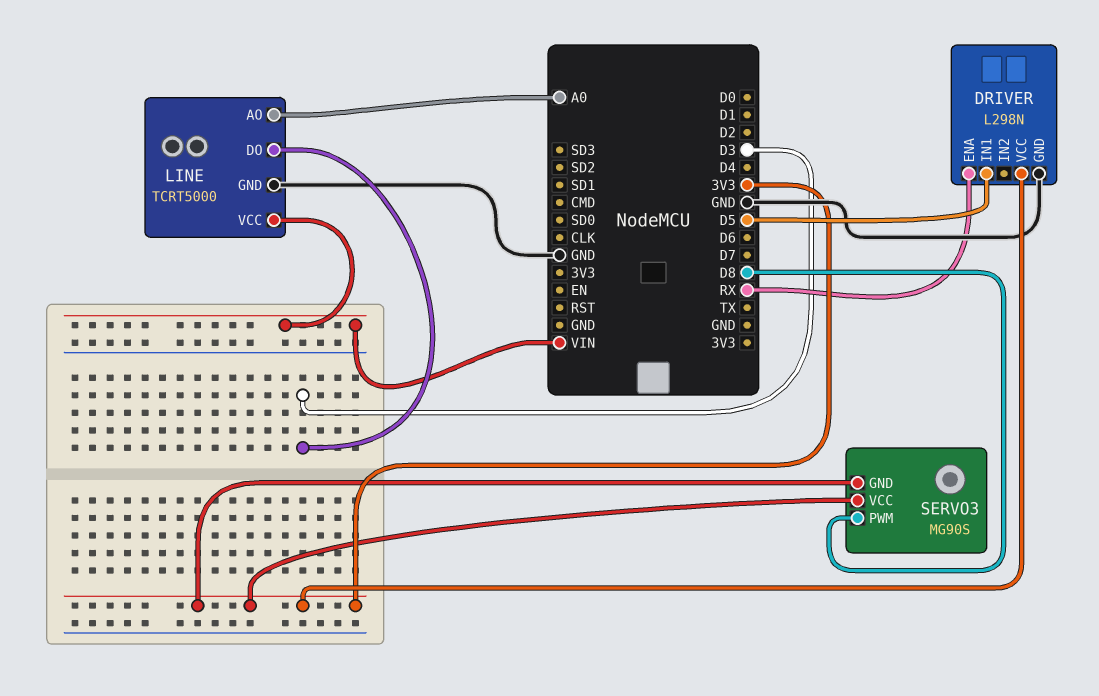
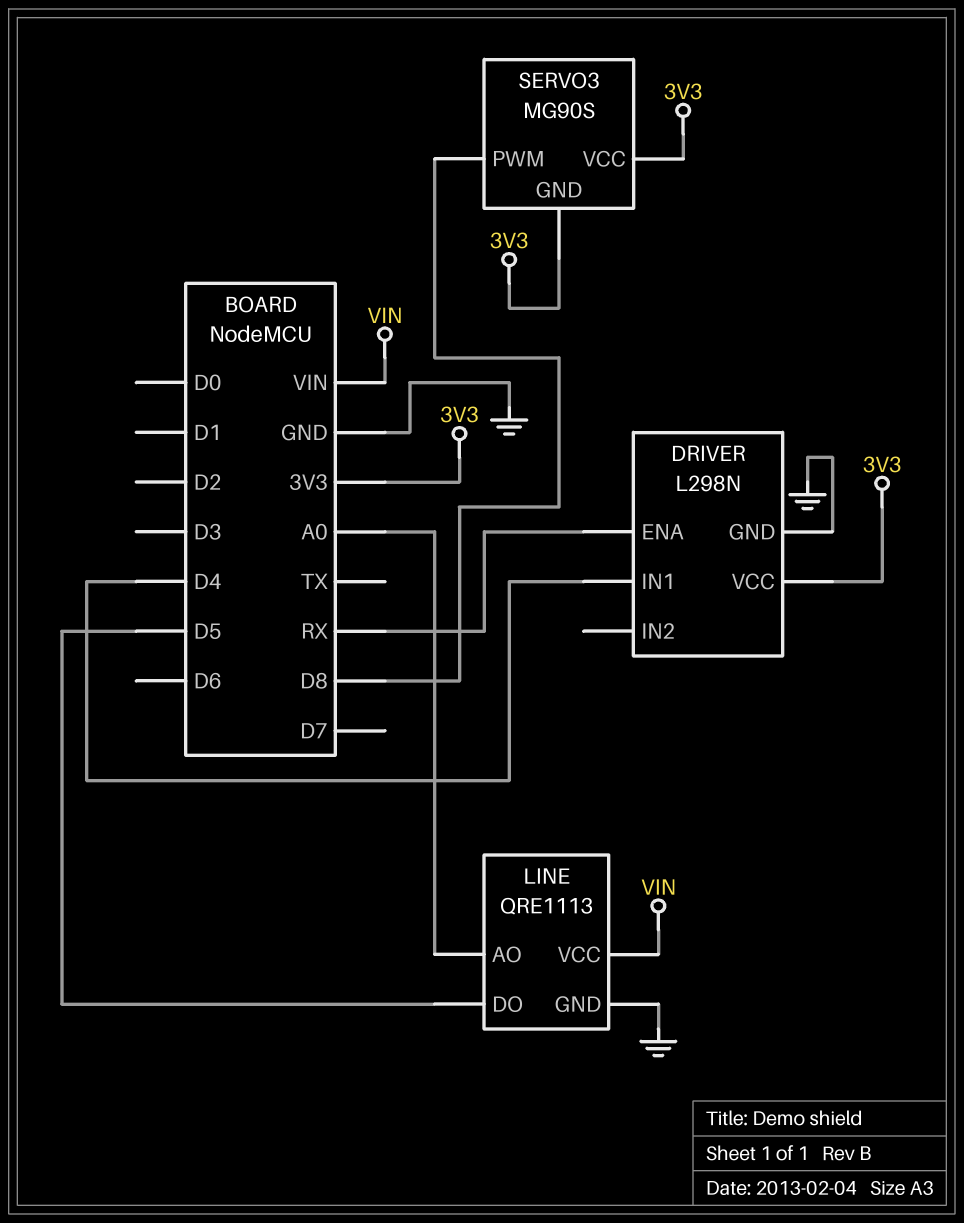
DRIVER pin IN1: D5 -> D4
LINE: TCRT5000 -> QRE1113
LINE pin DO: D3 -> D5

